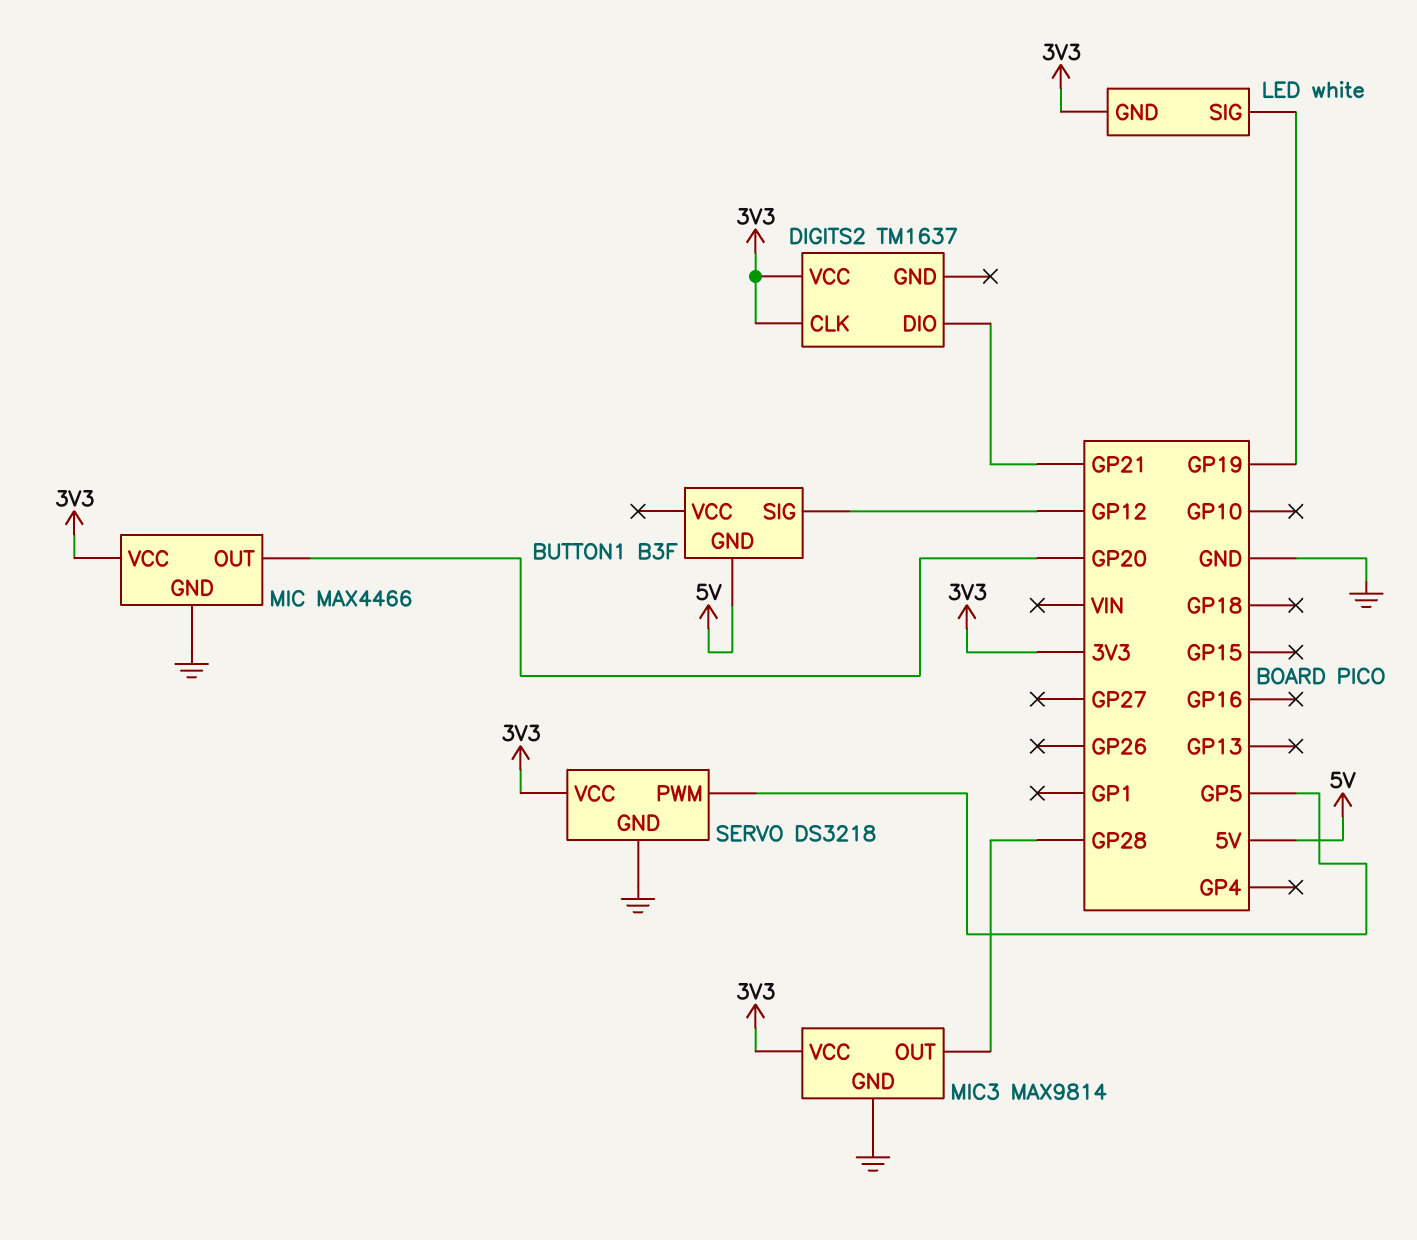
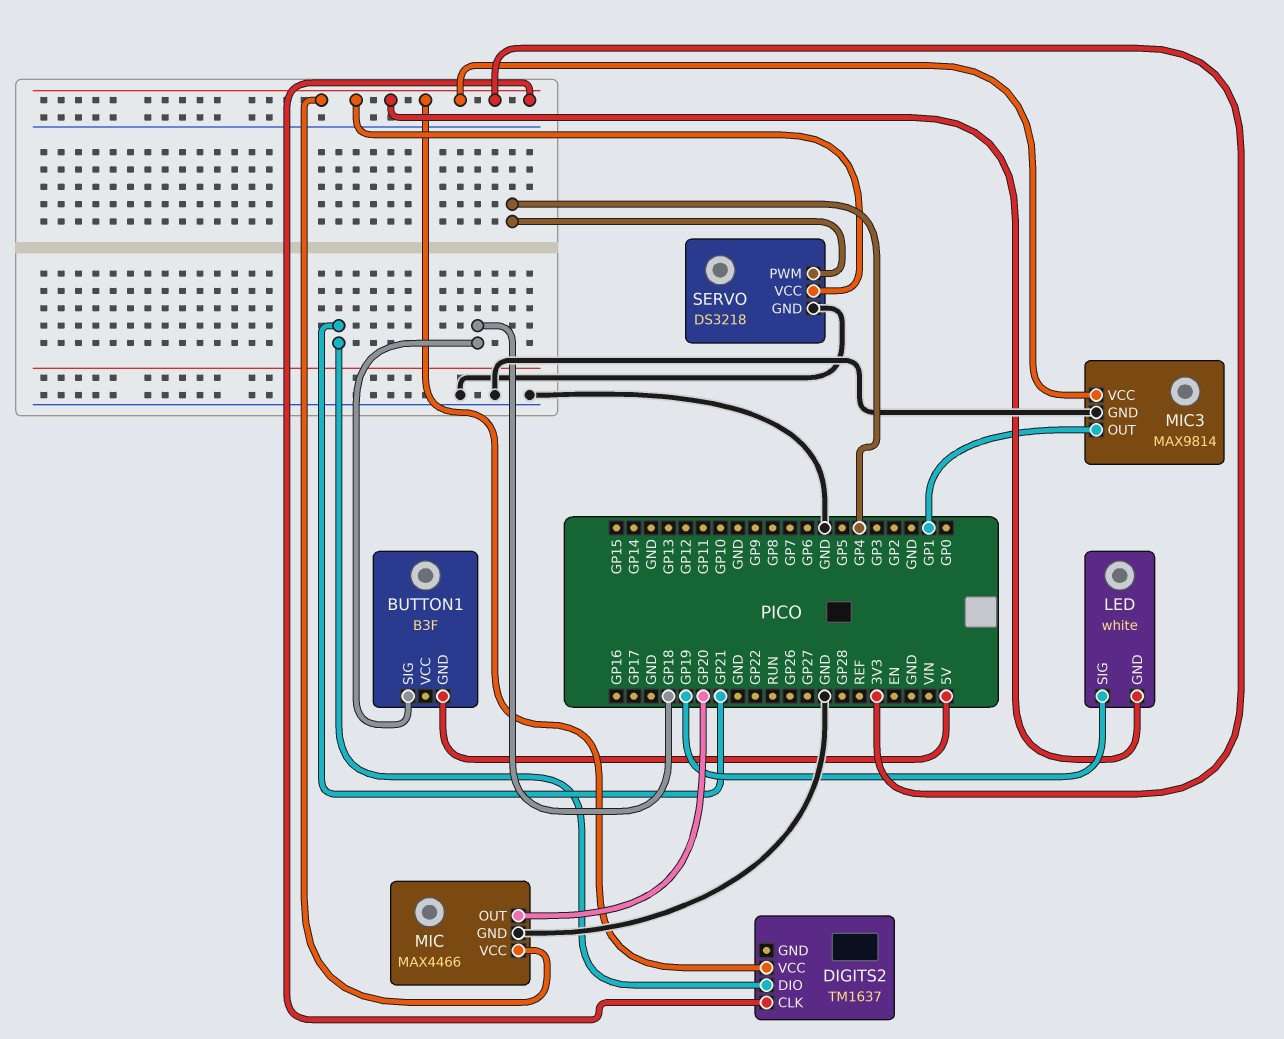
BUTTON1 pin SIG: GP12 -> GP18
MIC3 pin OUT: GP28 -> GP1
SERVO pin PWM: GP5 -> GP4

